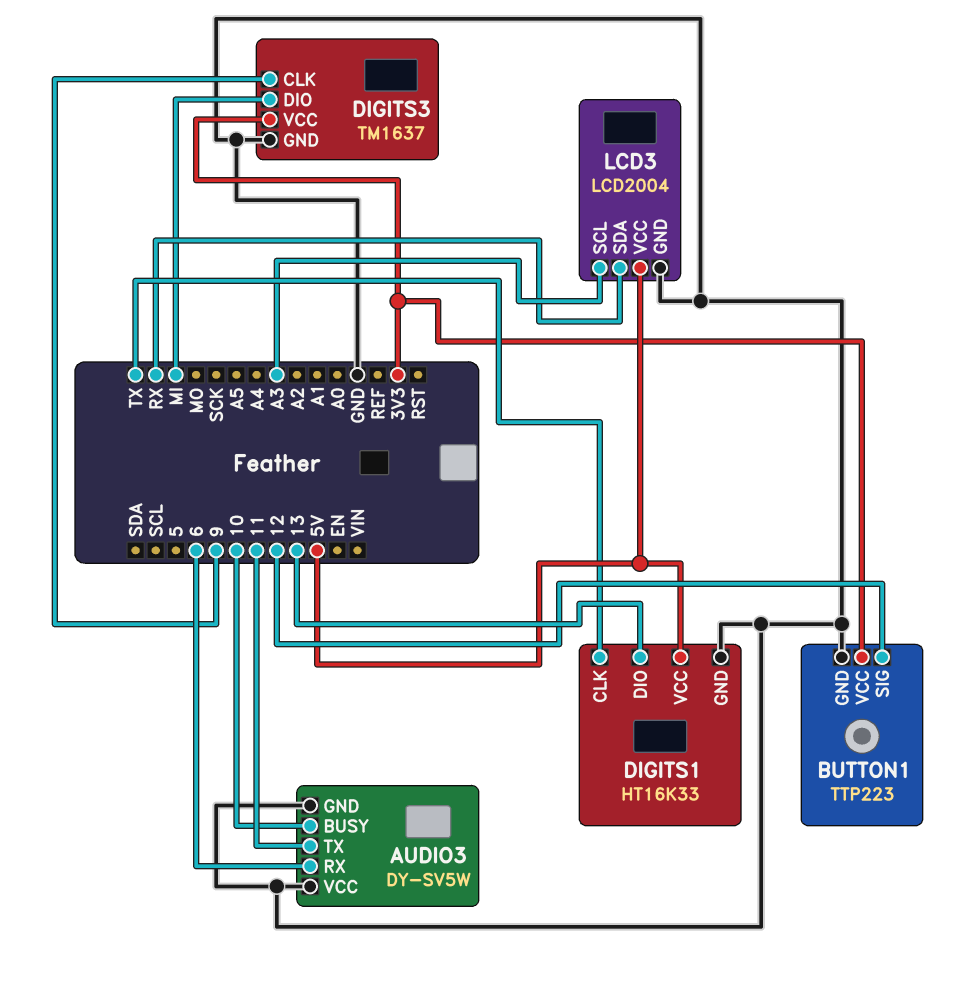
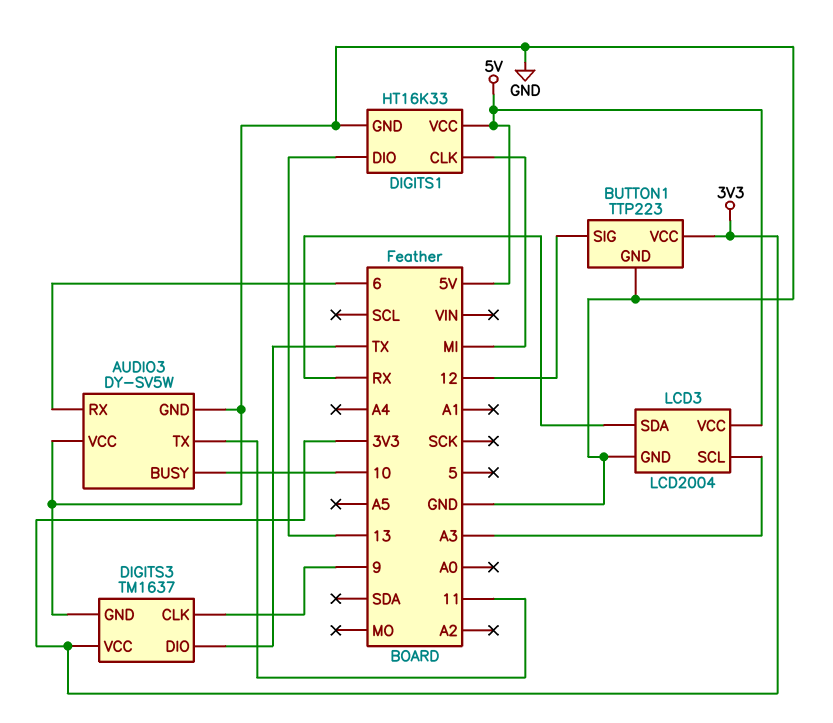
DIGITS1 pin CLK: TX -> MI
DIGITS3 pin DIO: MI -> TX

